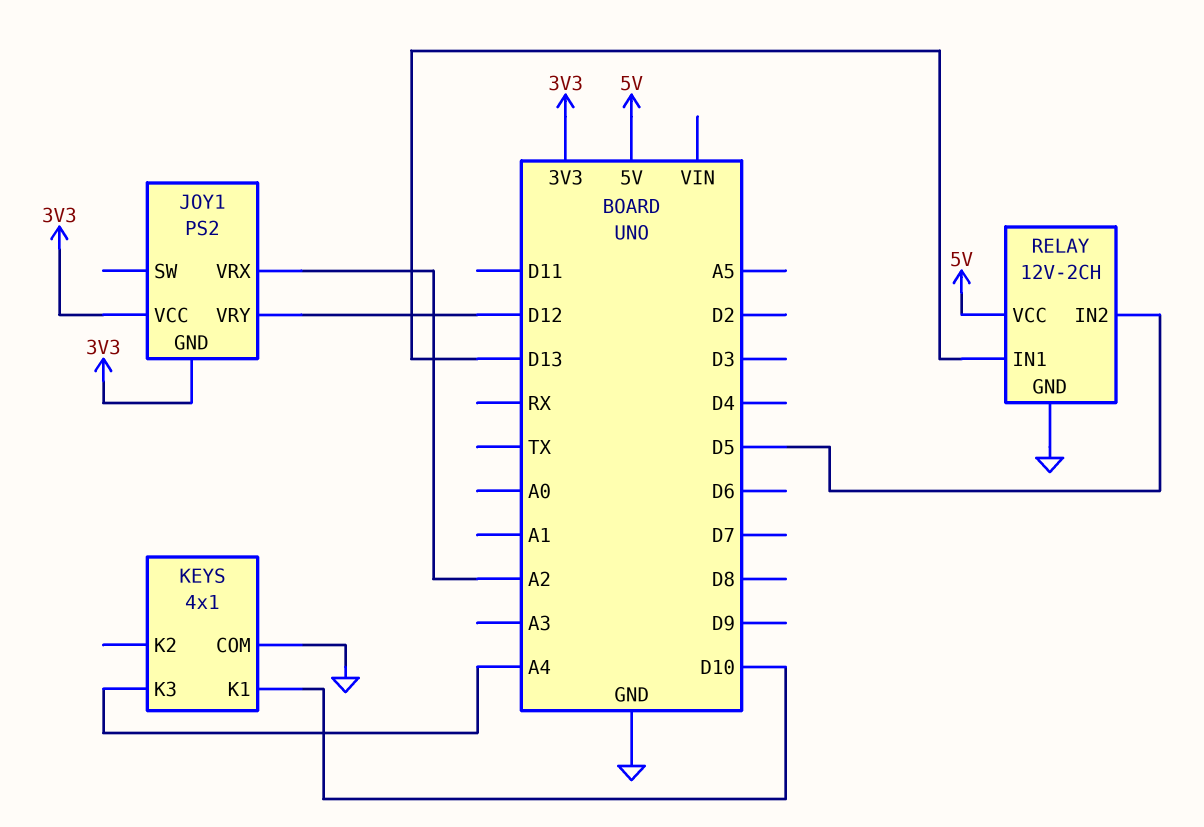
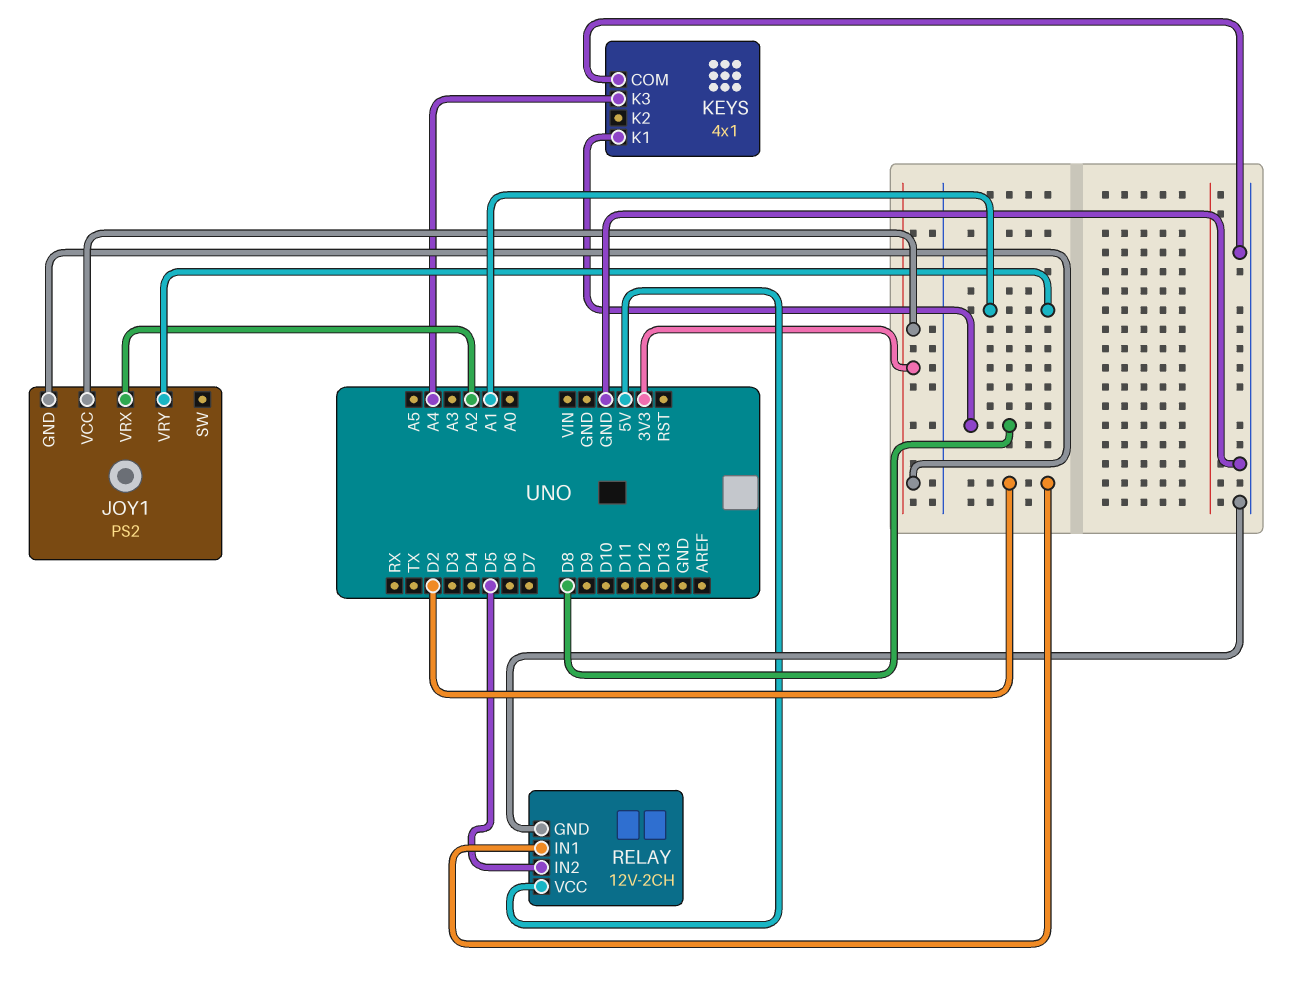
JOY1 pin VRY: D12 -> A1
KEYS pin K1: D10 -> D8
RELAY pin IN1: D13 -> D2

